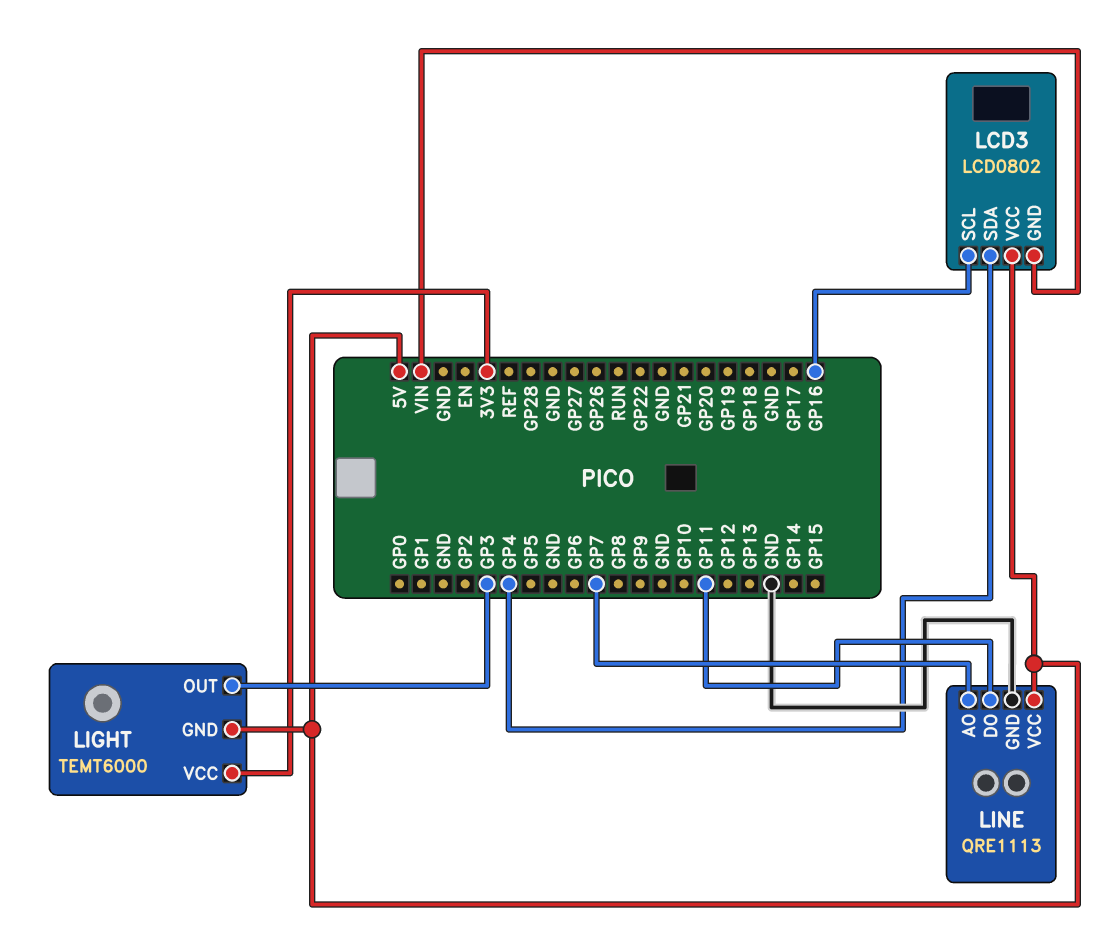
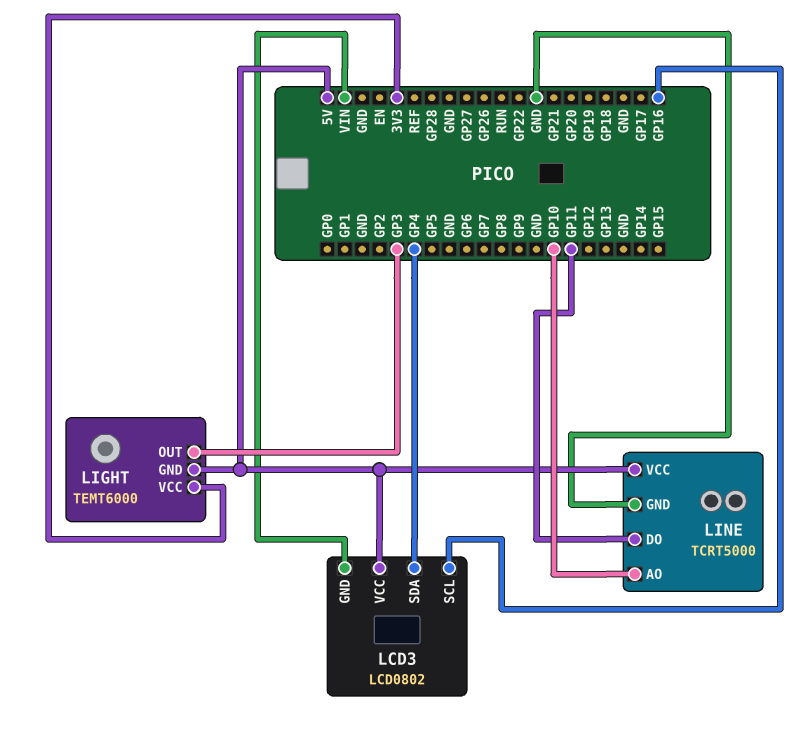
LINE: QRE1113 -> TCRT5000
LINE pin AO: GP7 -> GP10

